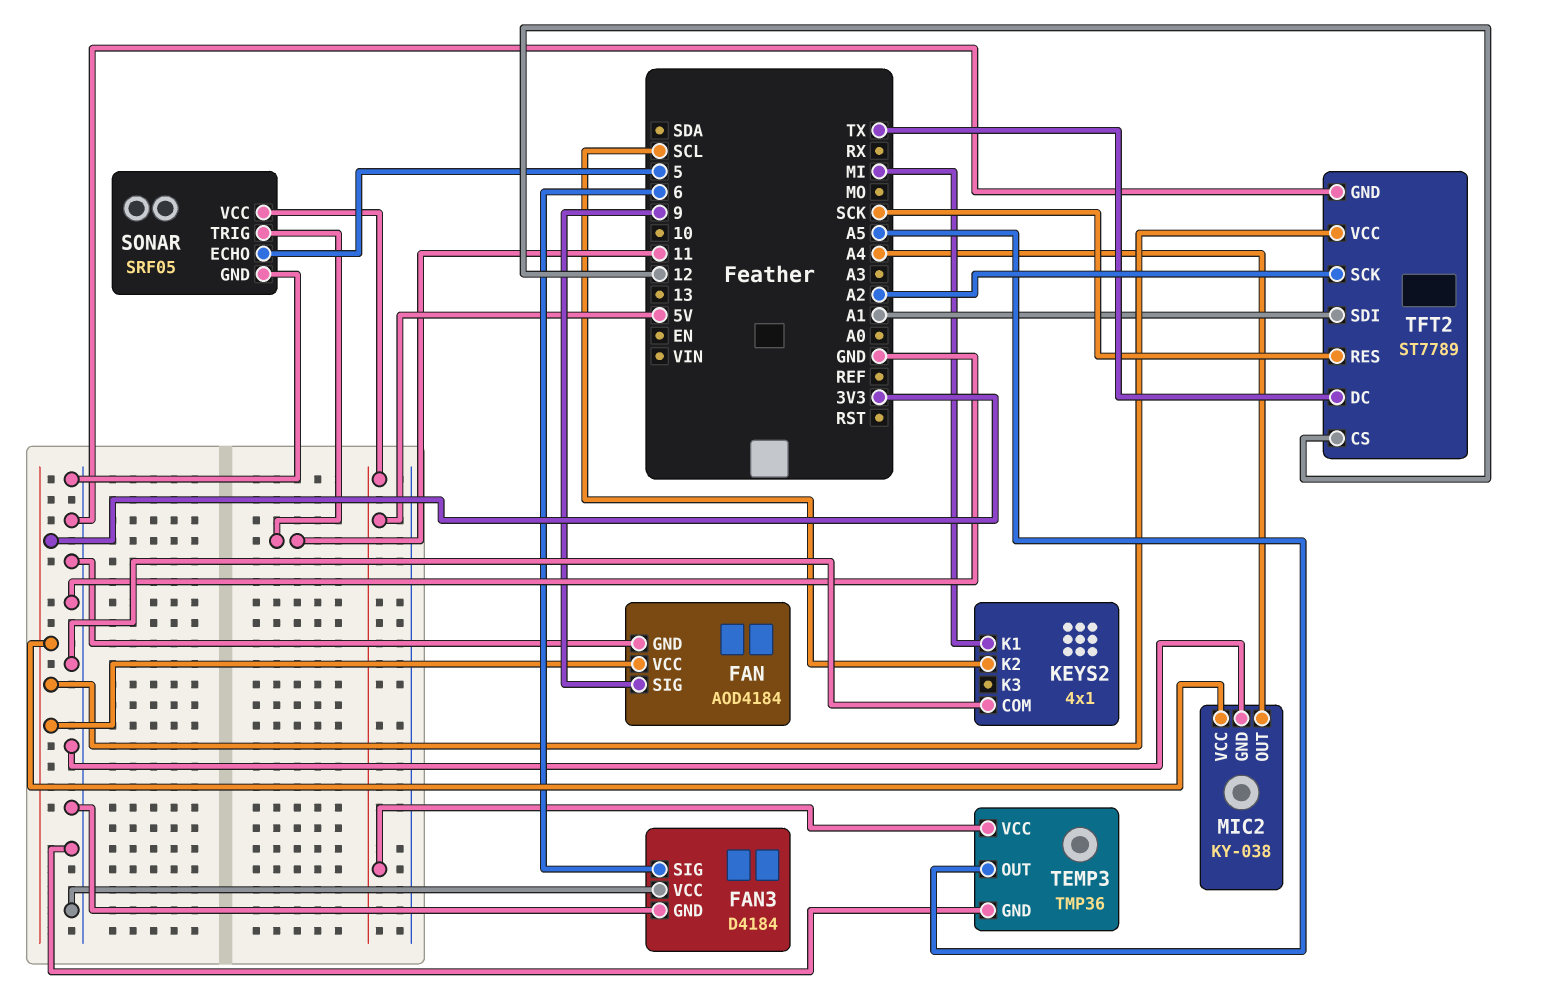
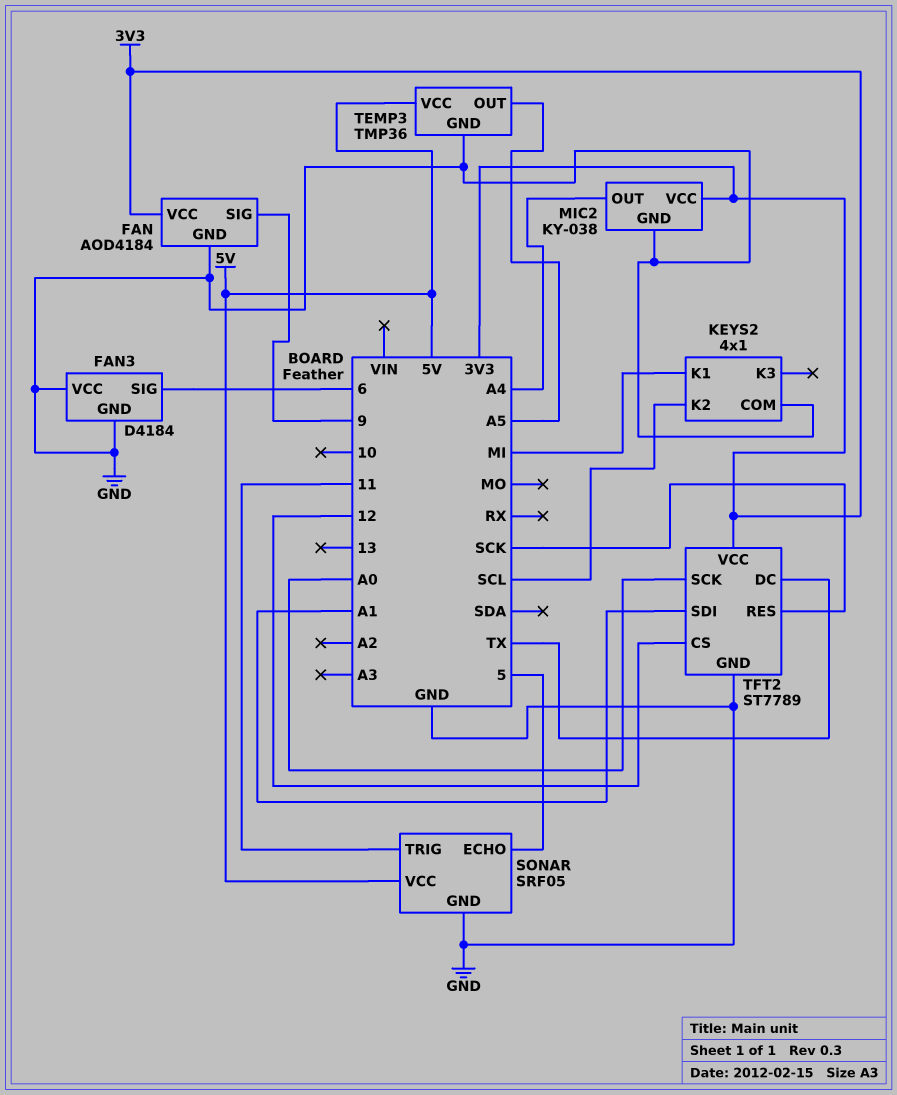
TFT2 pin SCK: A2 -> A0

